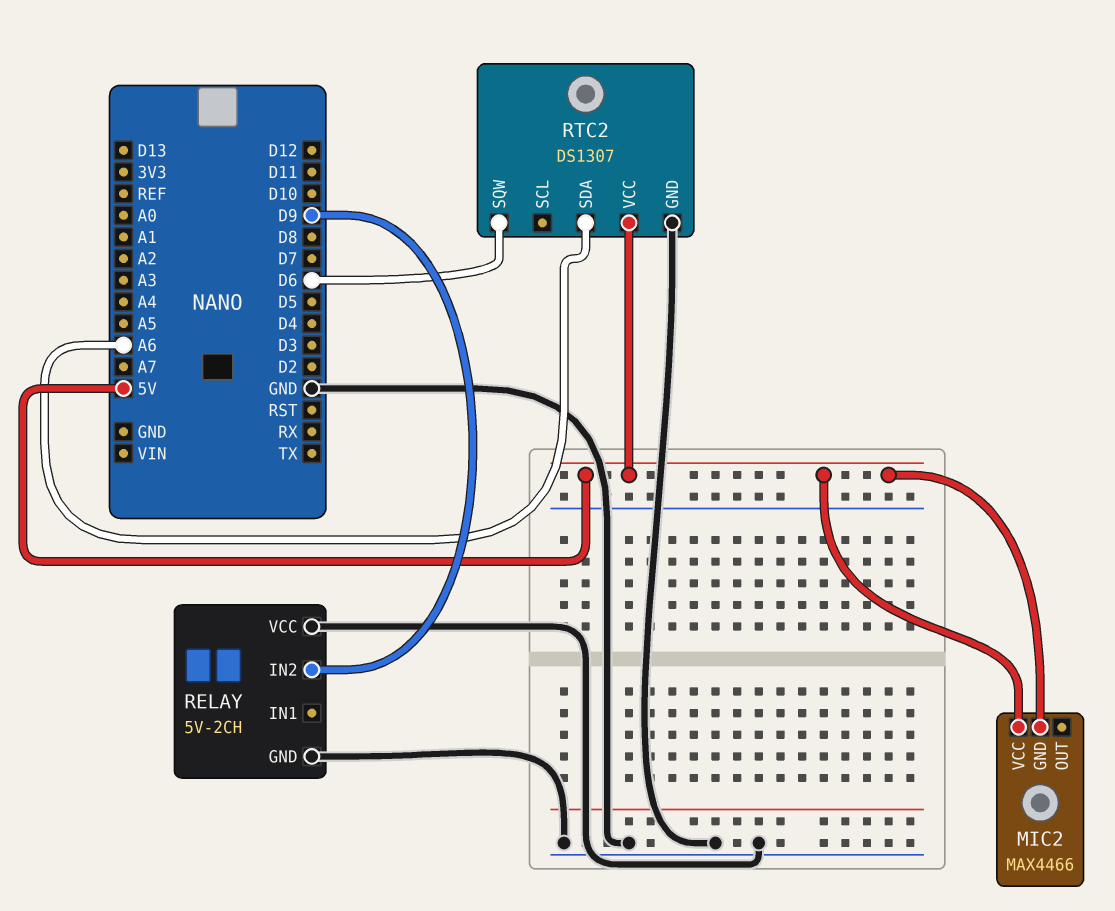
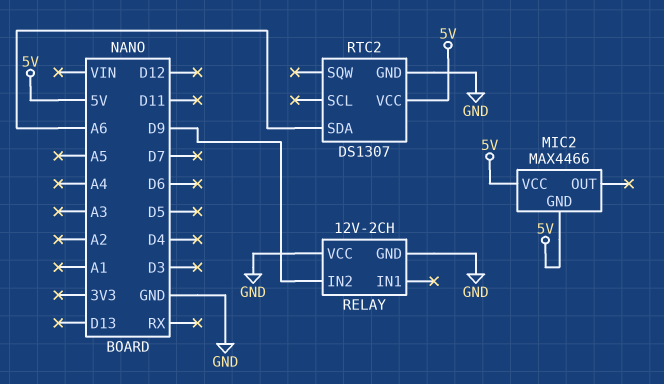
RELAY: 5V-2CH -> 12V-2CH
RTC2 pin SQW: D6 -> none

